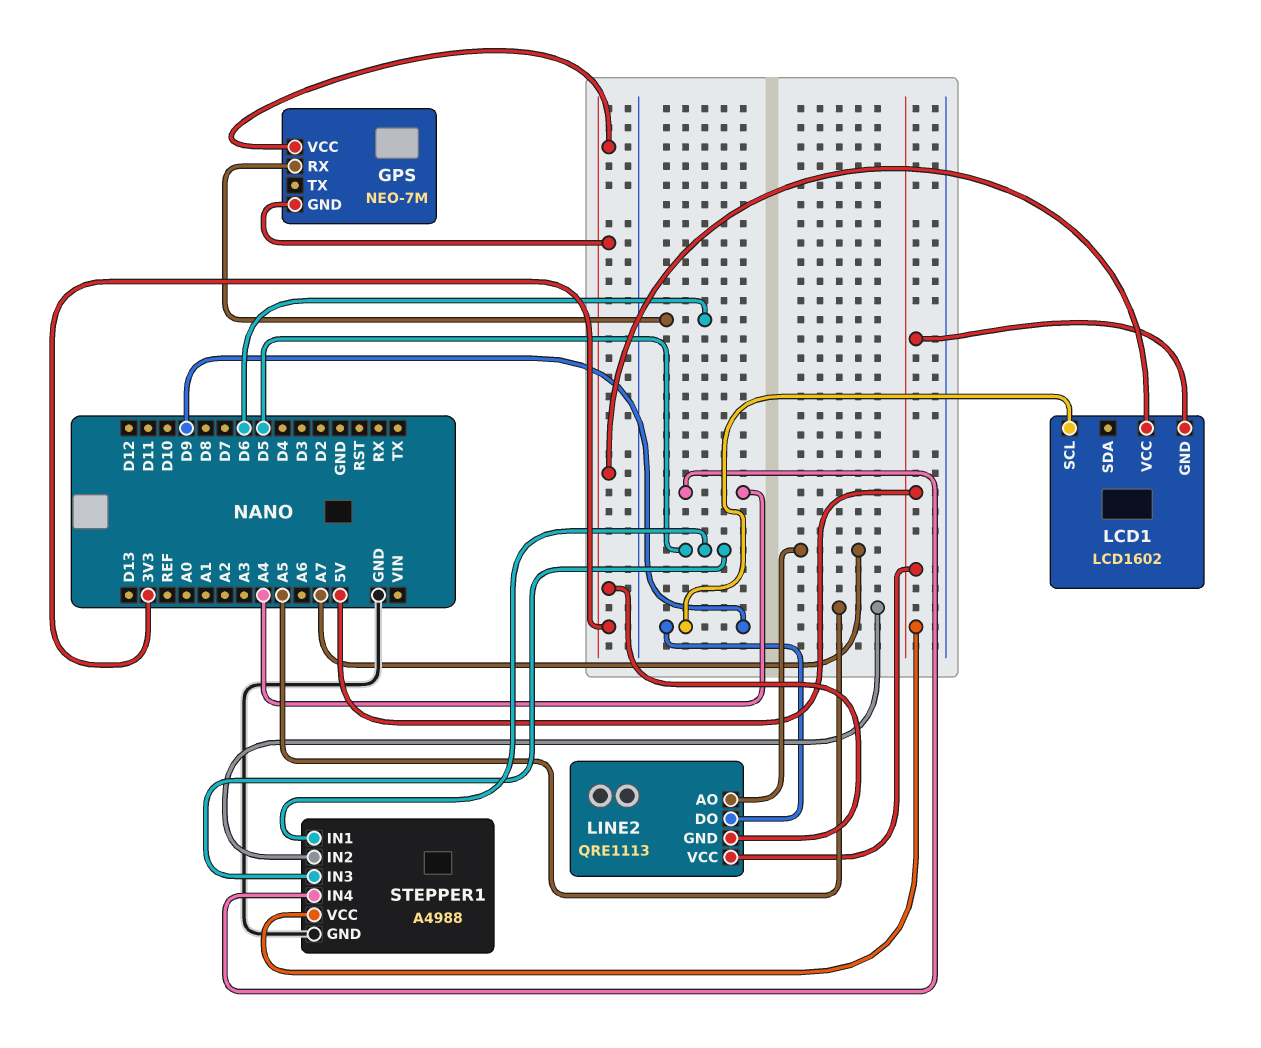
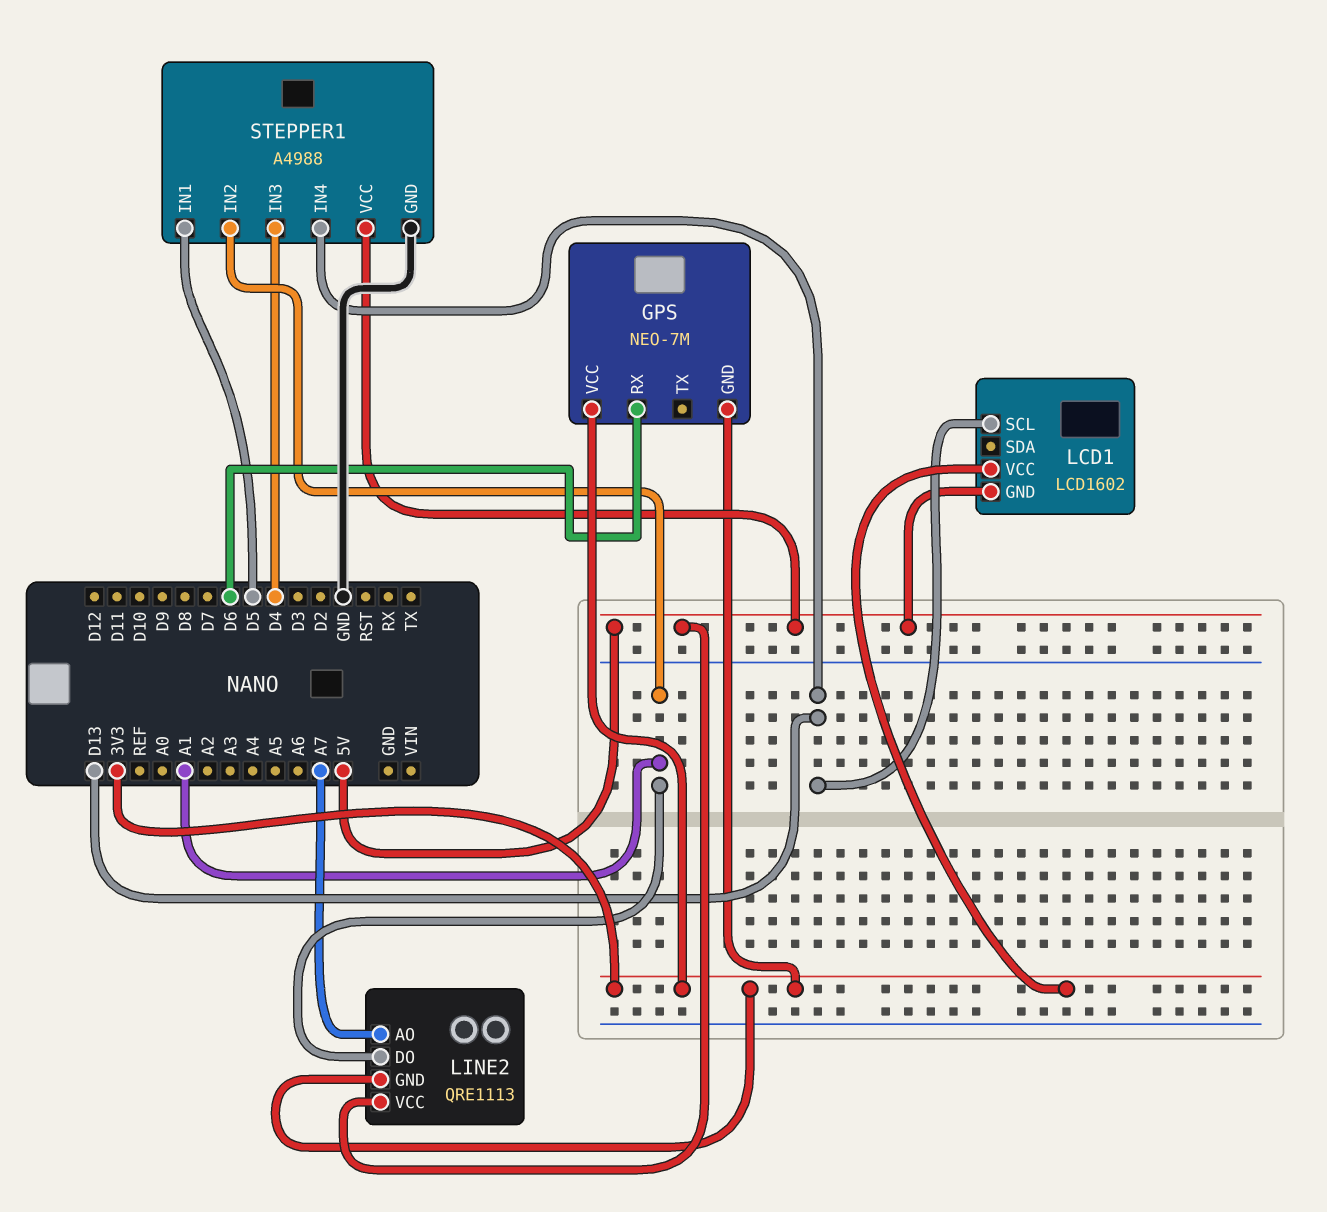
LCD1 pin SCL: D9 -> D13
LINE2 pin DO: D9 -> A1
STEPPER1 pin IN2: A5 -> A1
STEPPER1 pin IN3: D5 -> D4
STEPPER1 pin IN4: A4 -> D13

